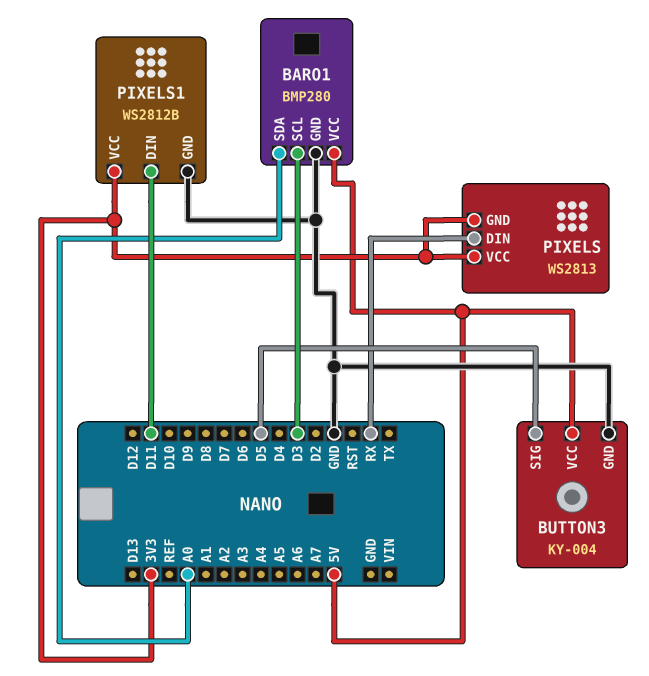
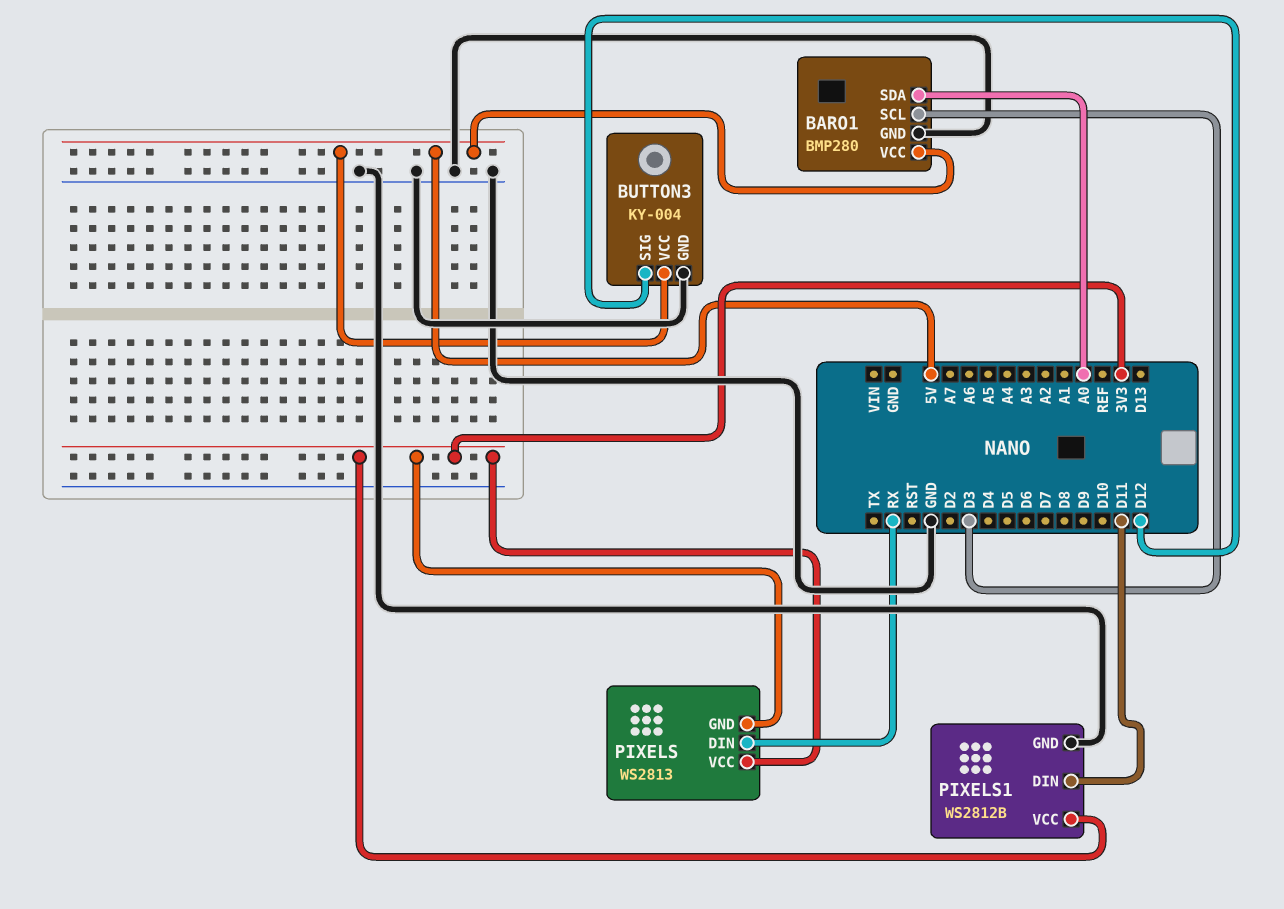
BUTTON3 pin SIG: D5 -> D12

